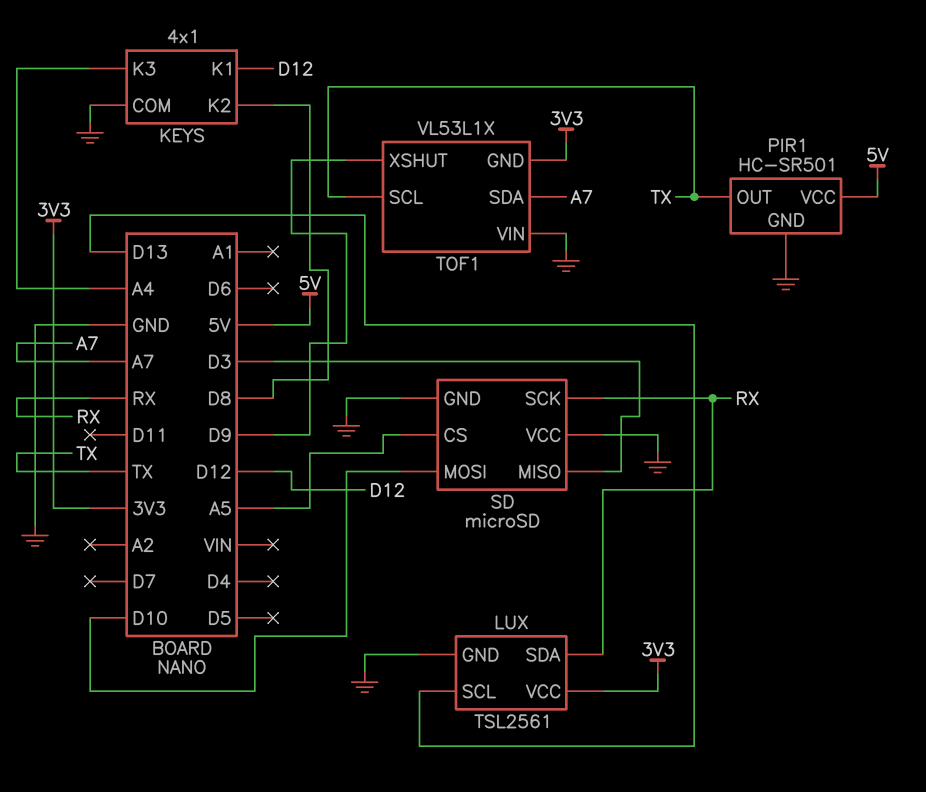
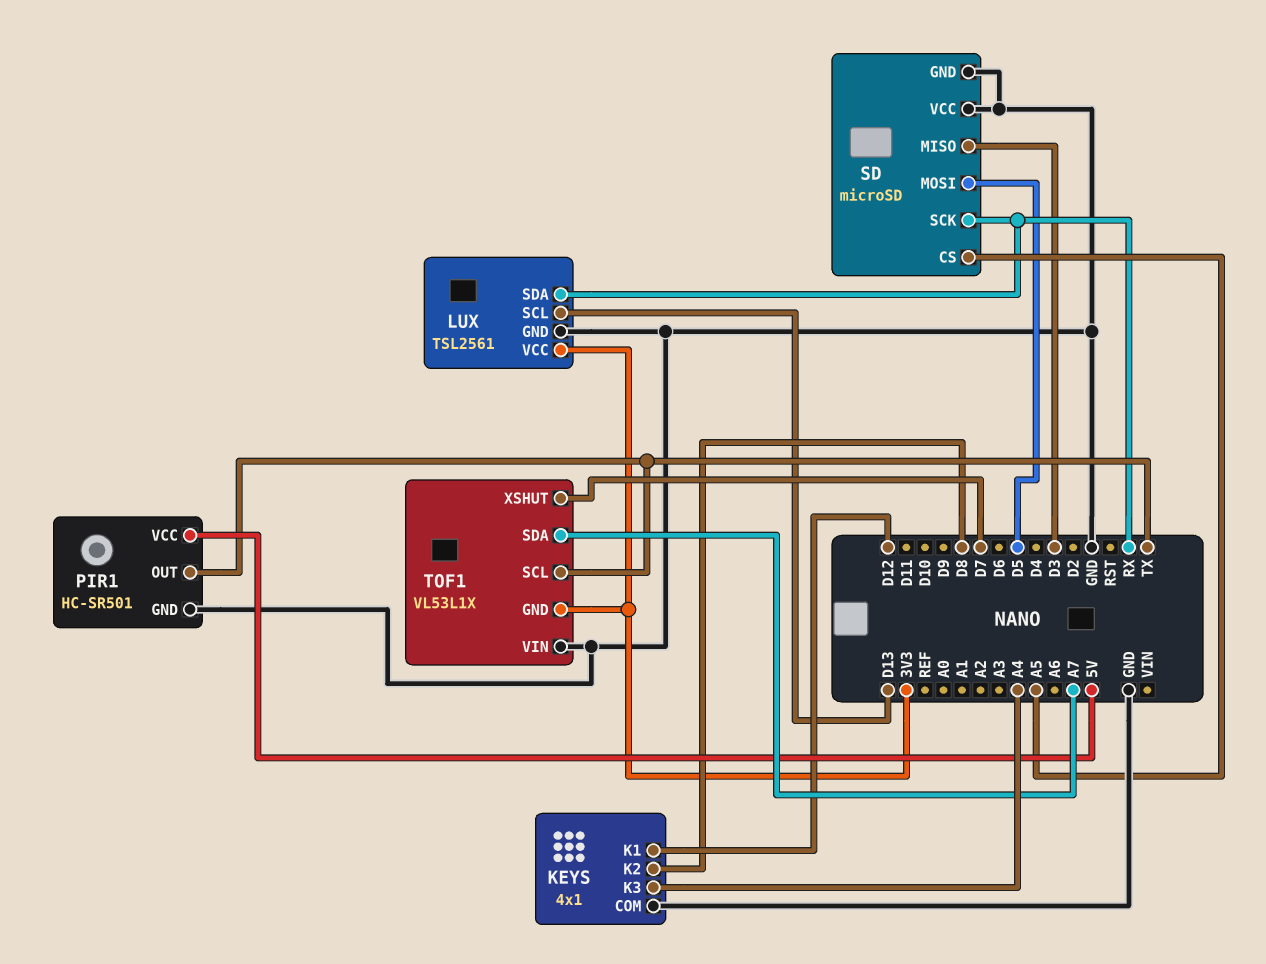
SD pin MOSI: D10 -> D5
TOF1 pin XSHUT: D9 -> D7

